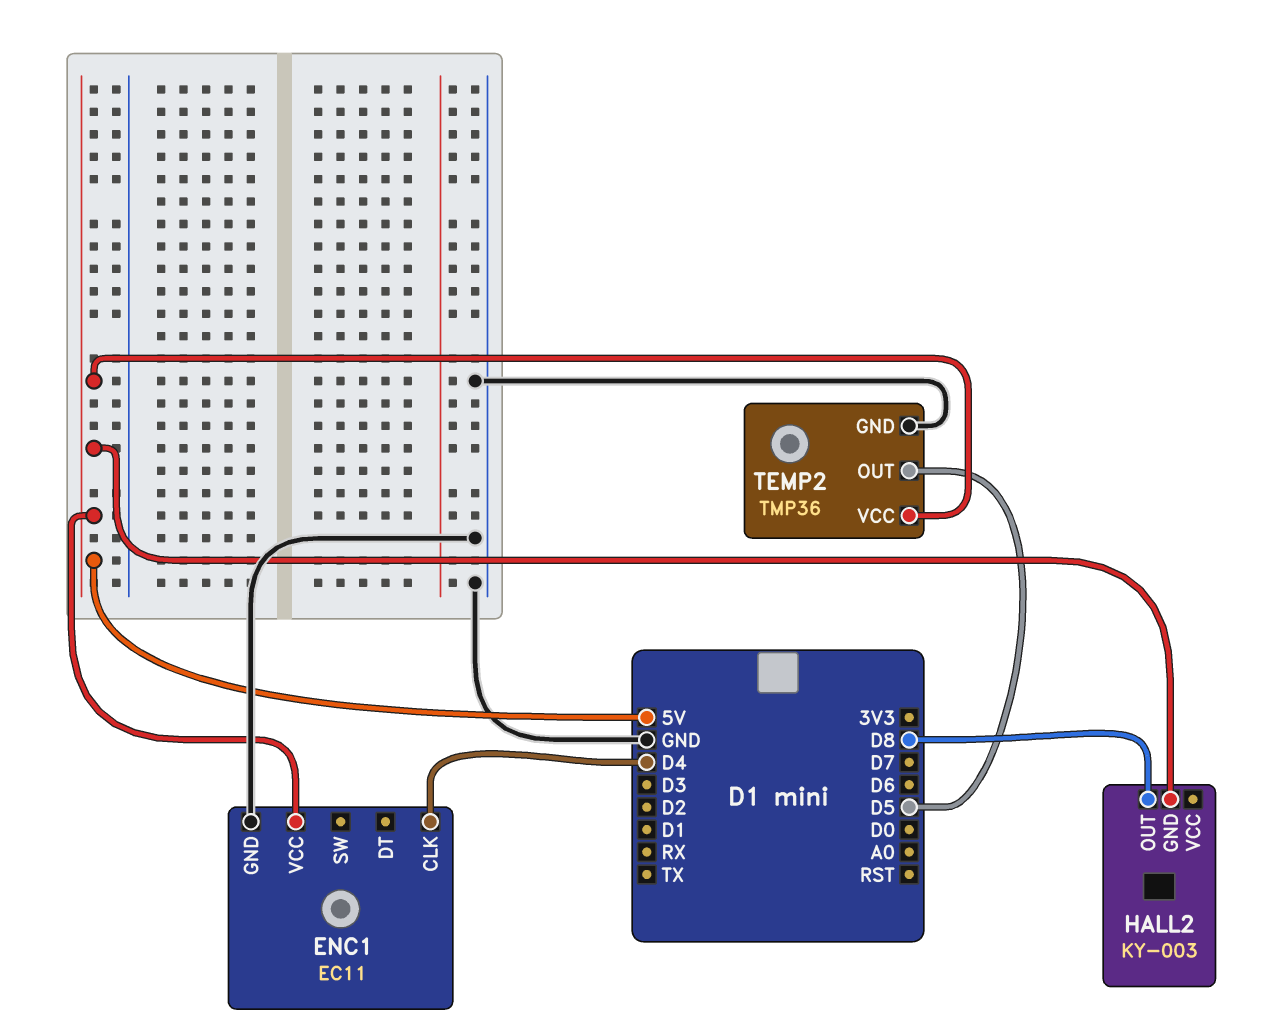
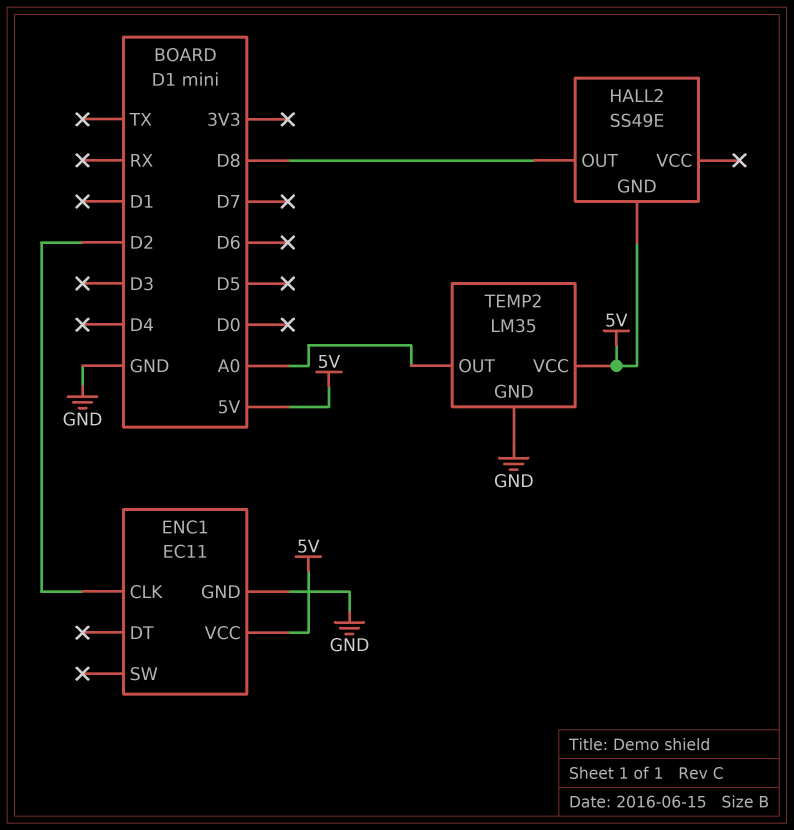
ENC1 pin CLK: D4 -> D2
HALL2: KY-003 -> SS49E
TEMP2: TMP36 -> LM35
TEMP2 pin OUT: D5 -> A0

